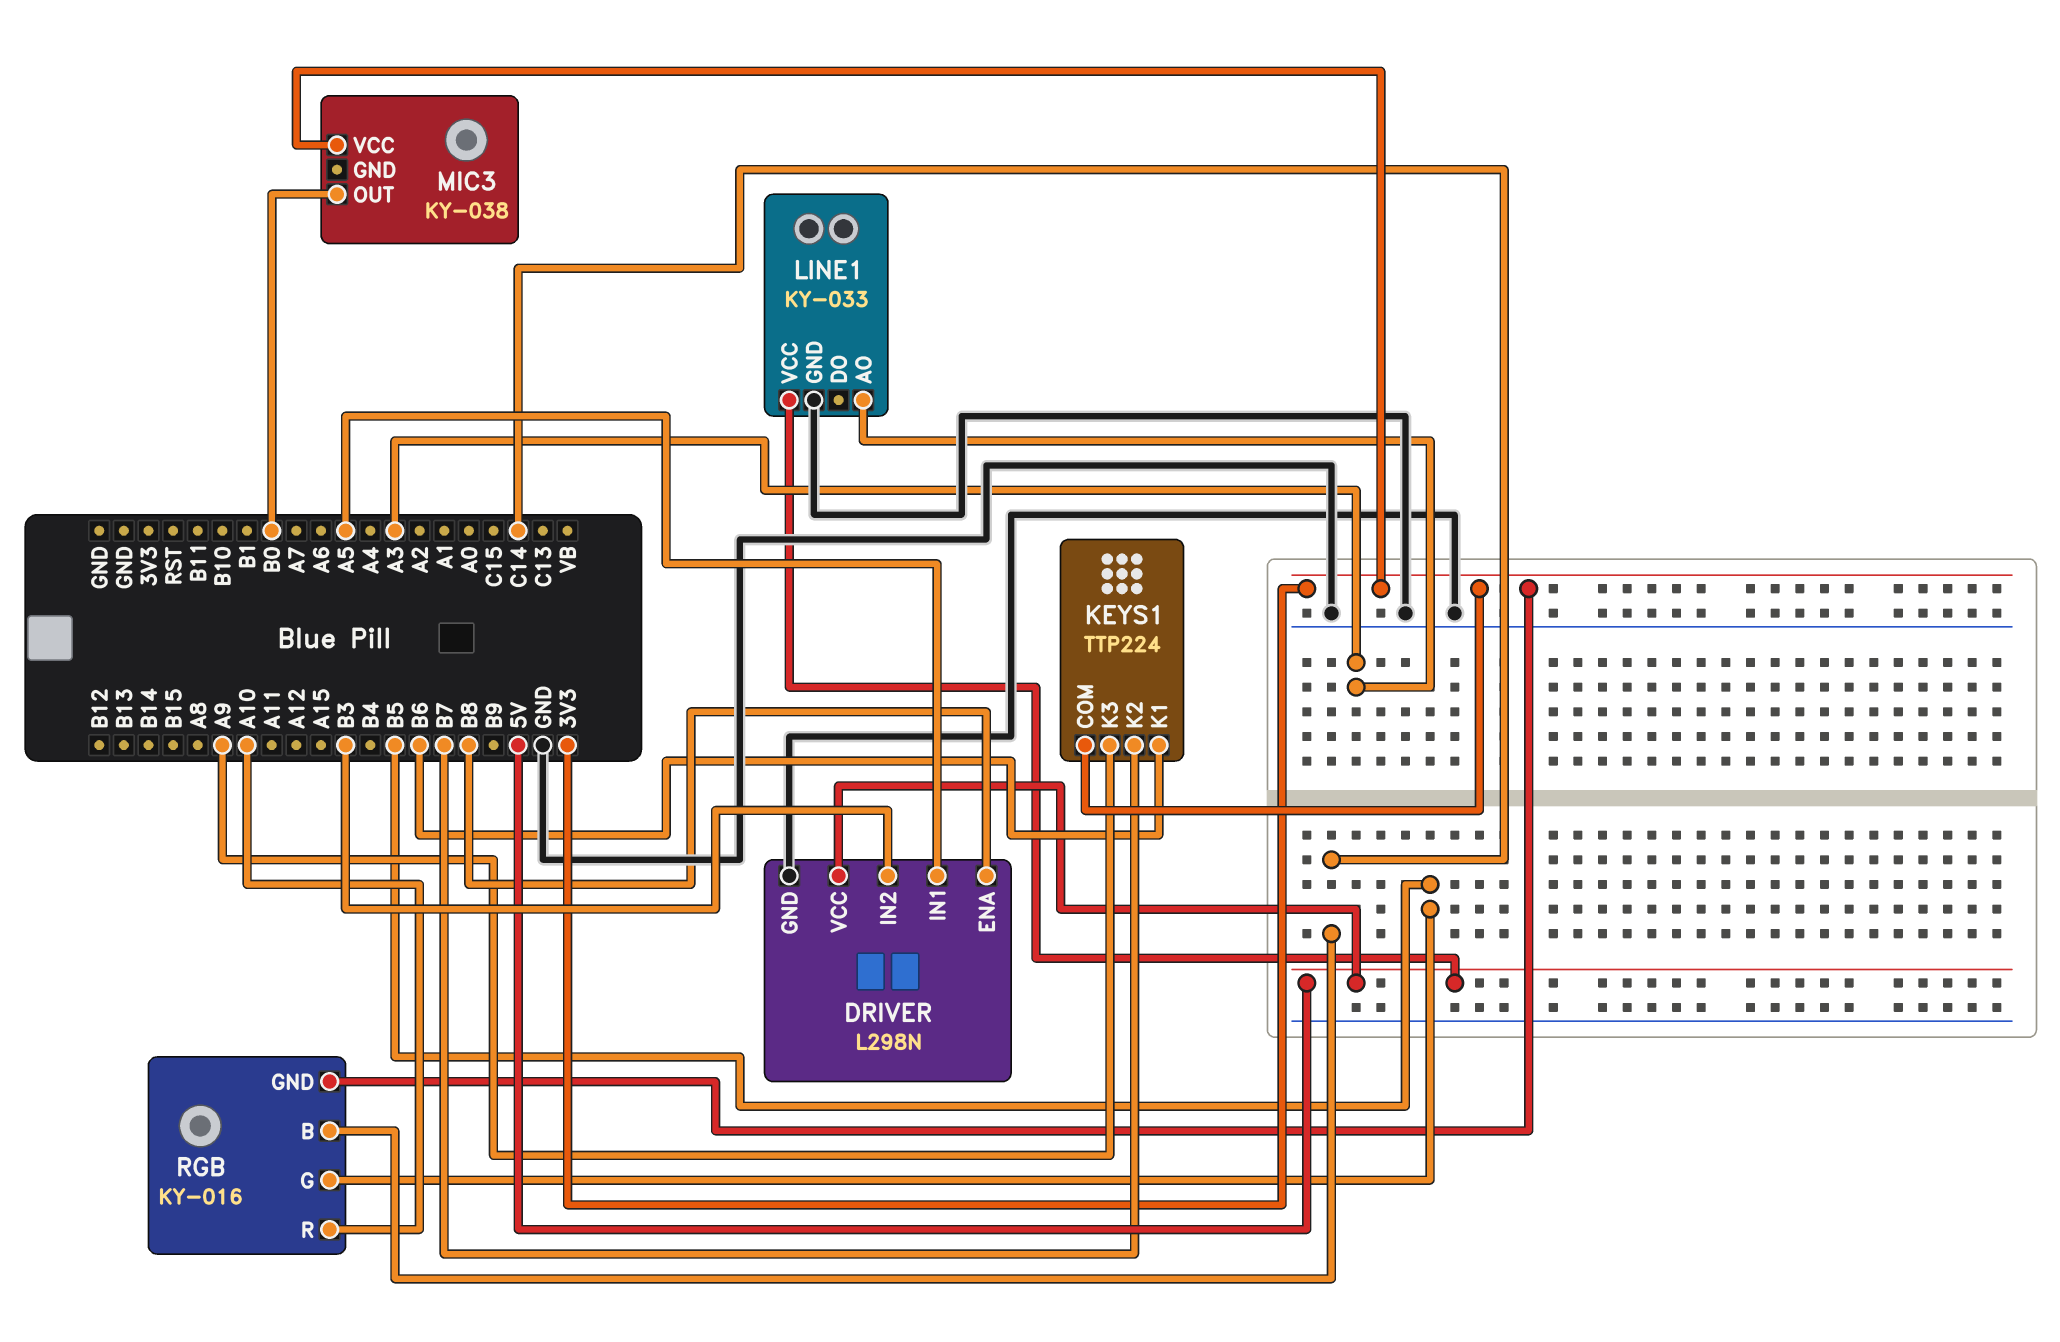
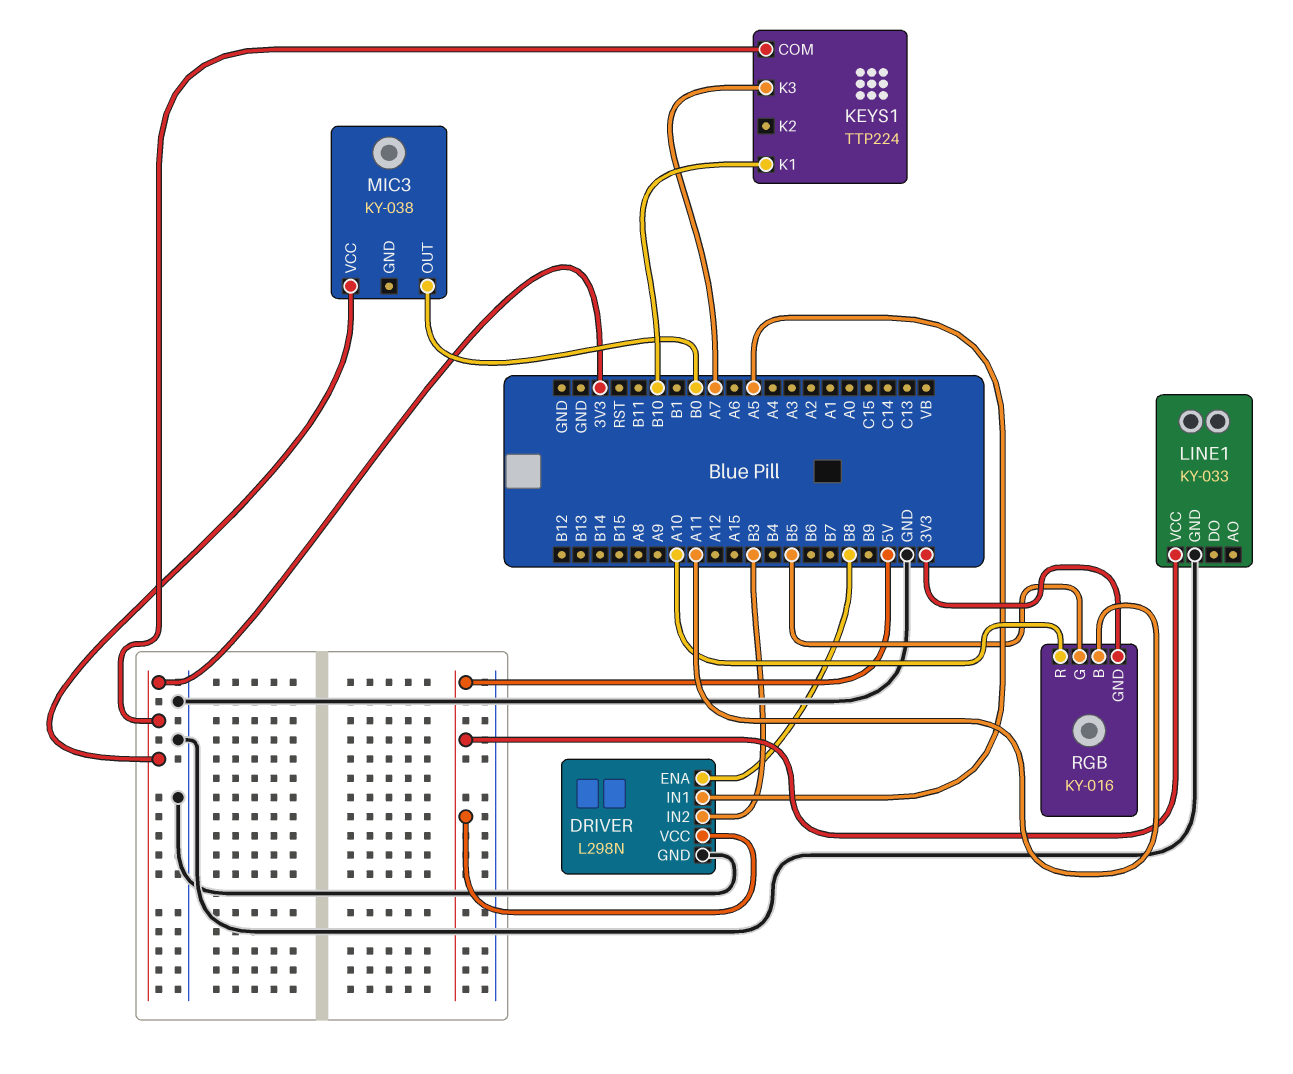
KEYS1 pin K1: B6 -> B10
KEYS1 pin K2: B7 -> none
KEYS1 pin K3: A9 -> A7
LINE1 pin AO: A3 -> none
RGB pin B: C14 -> A11

